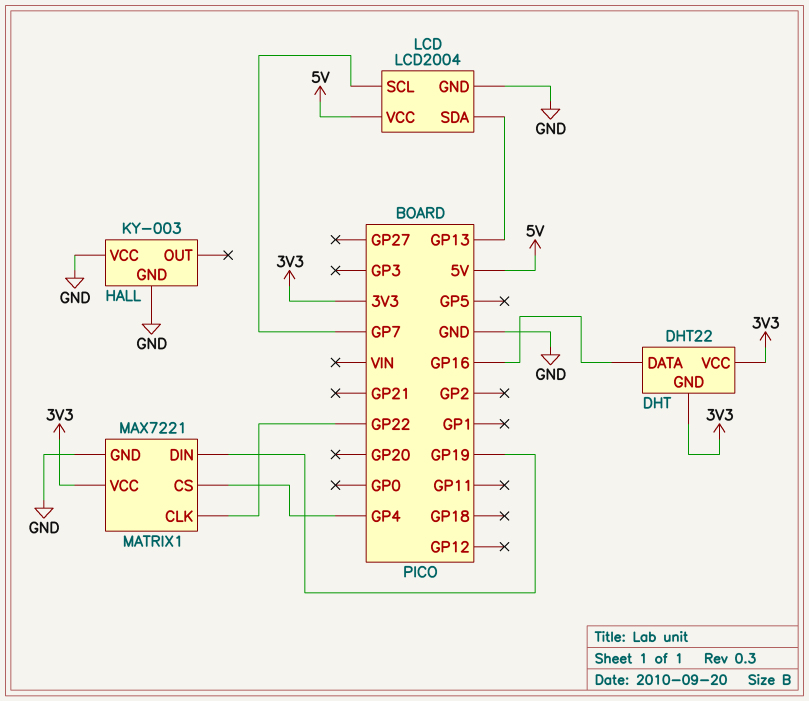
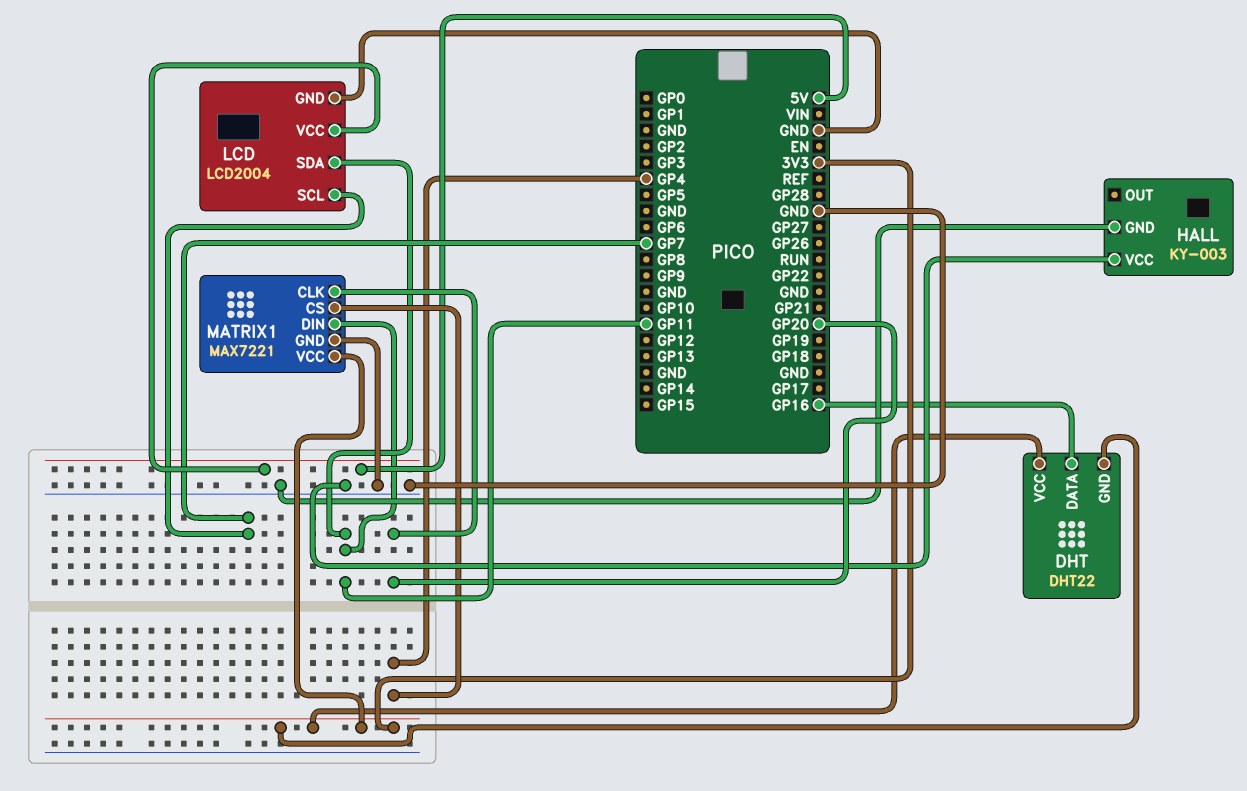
LCD pin SDA: GP13 -> GP11
MATRIX1 pin CLK: GP22 -> GP20
MATRIX1 pin DIN: GP19 -> GP11

